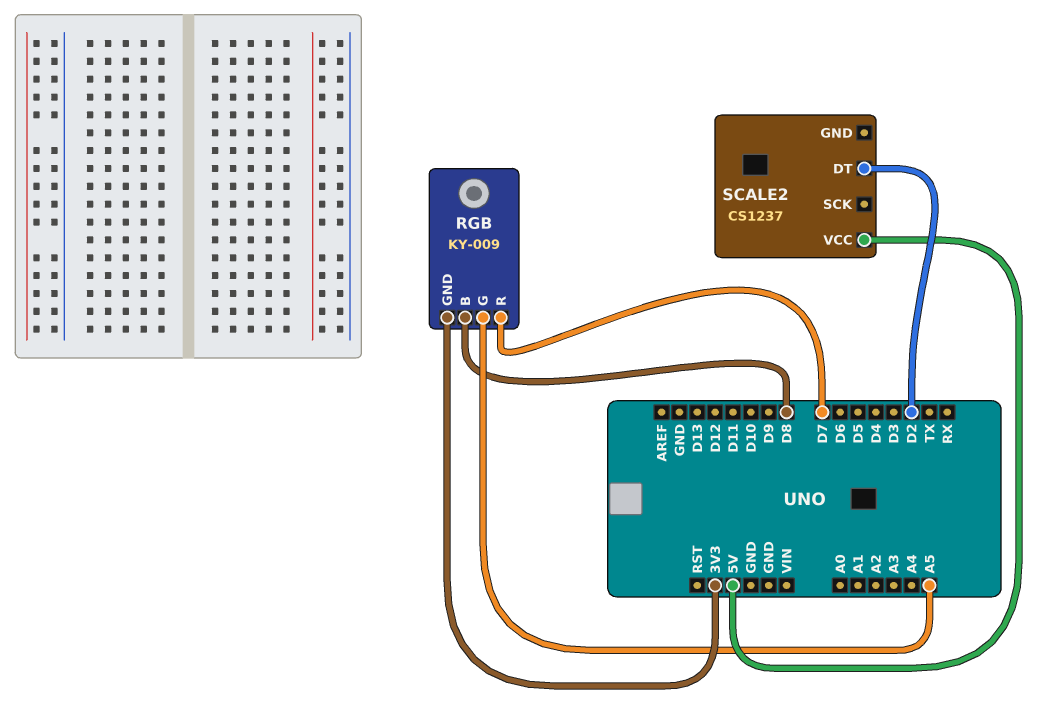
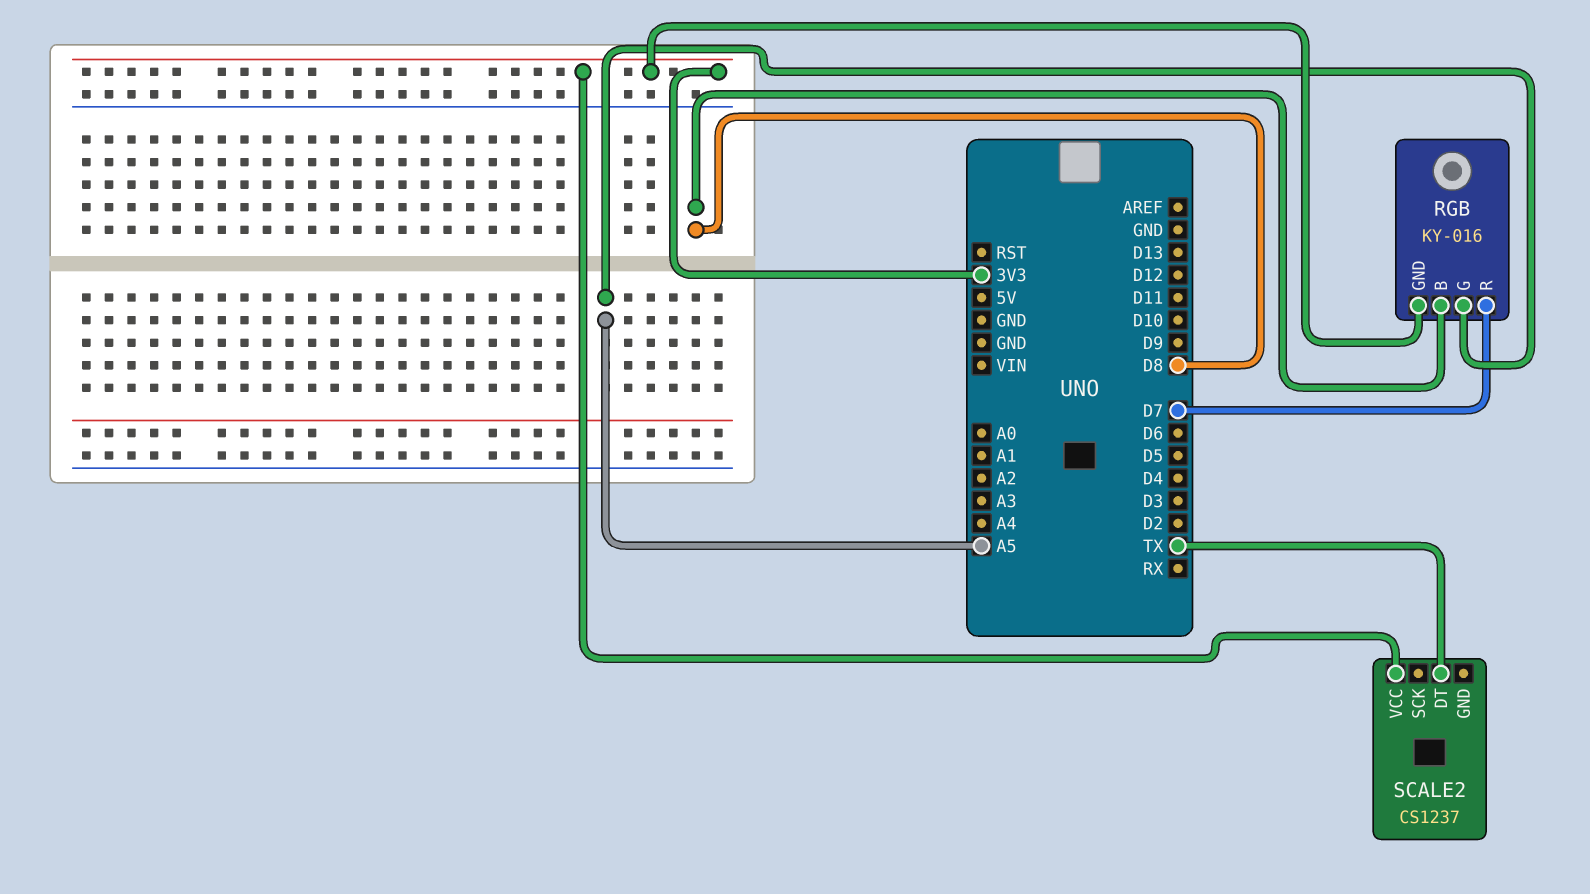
RGB: KY-009 -> KY-016
SCALE2 pin DT: D2 -> TX
SCALE2 pin VCC: 5V -> 3V3

